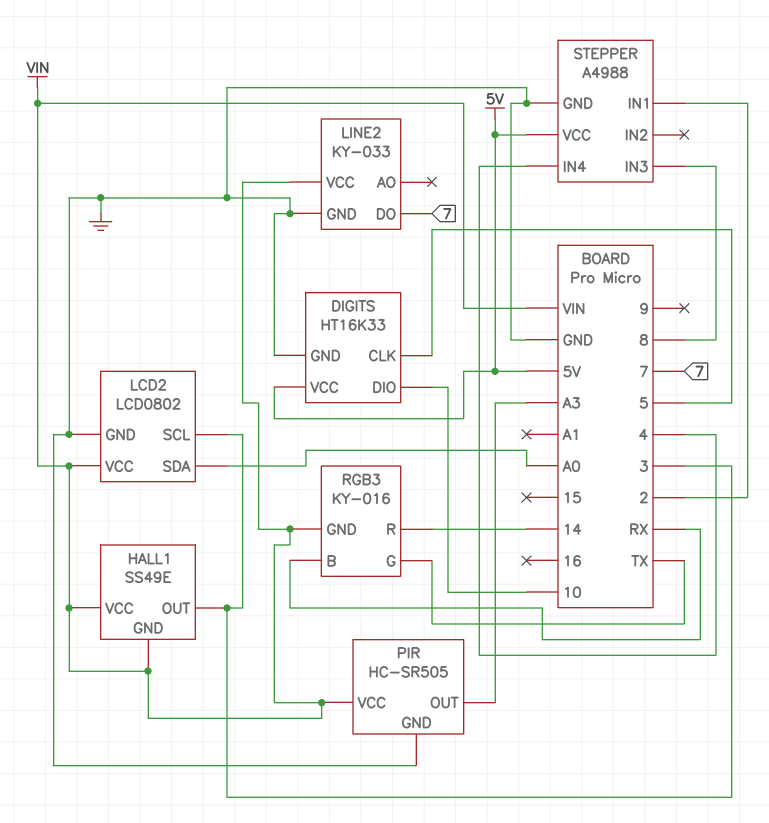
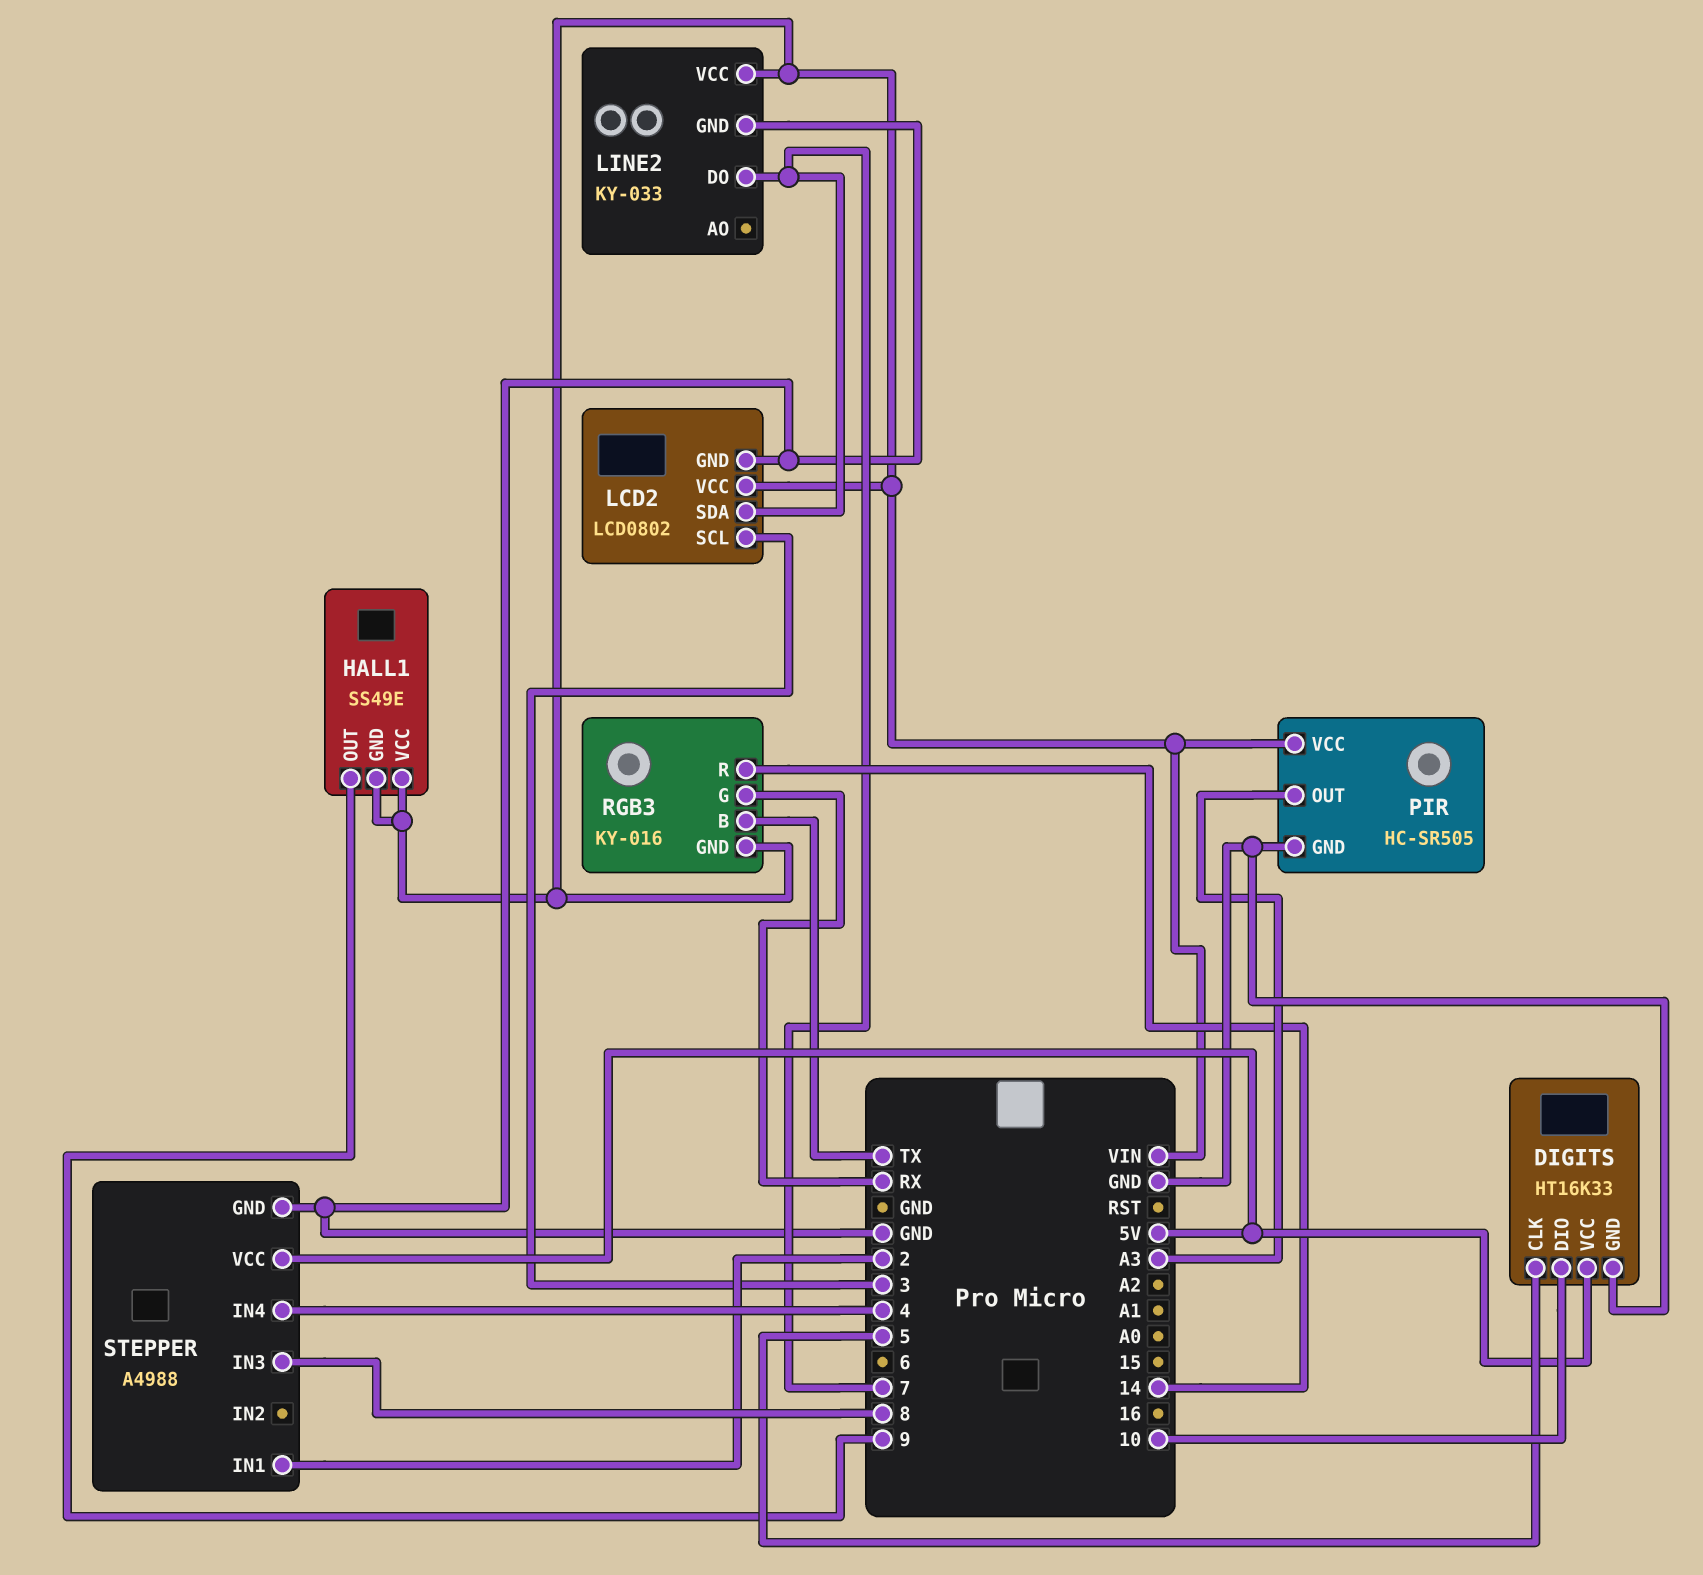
HALL1 pin OUT: 3 -> 9
LCD2 pin SDA: A0 -> 7
RGB3 pin B: RX -> TX
RGB3 pin G: TX -> RX

